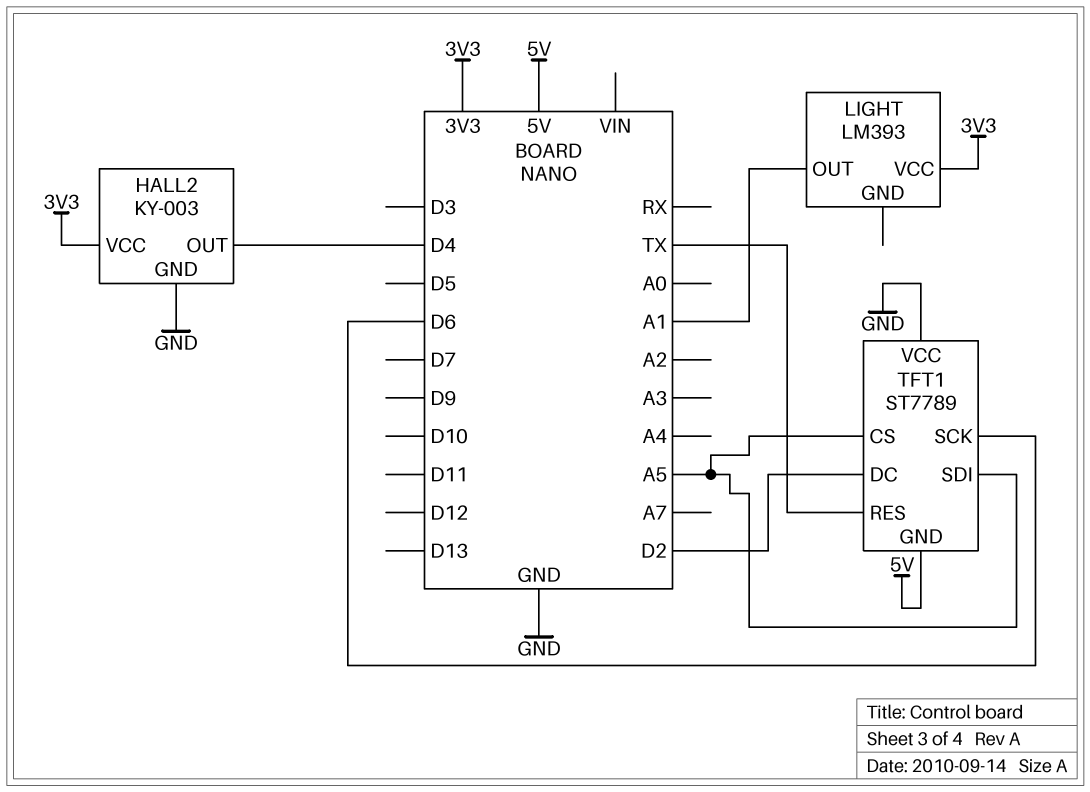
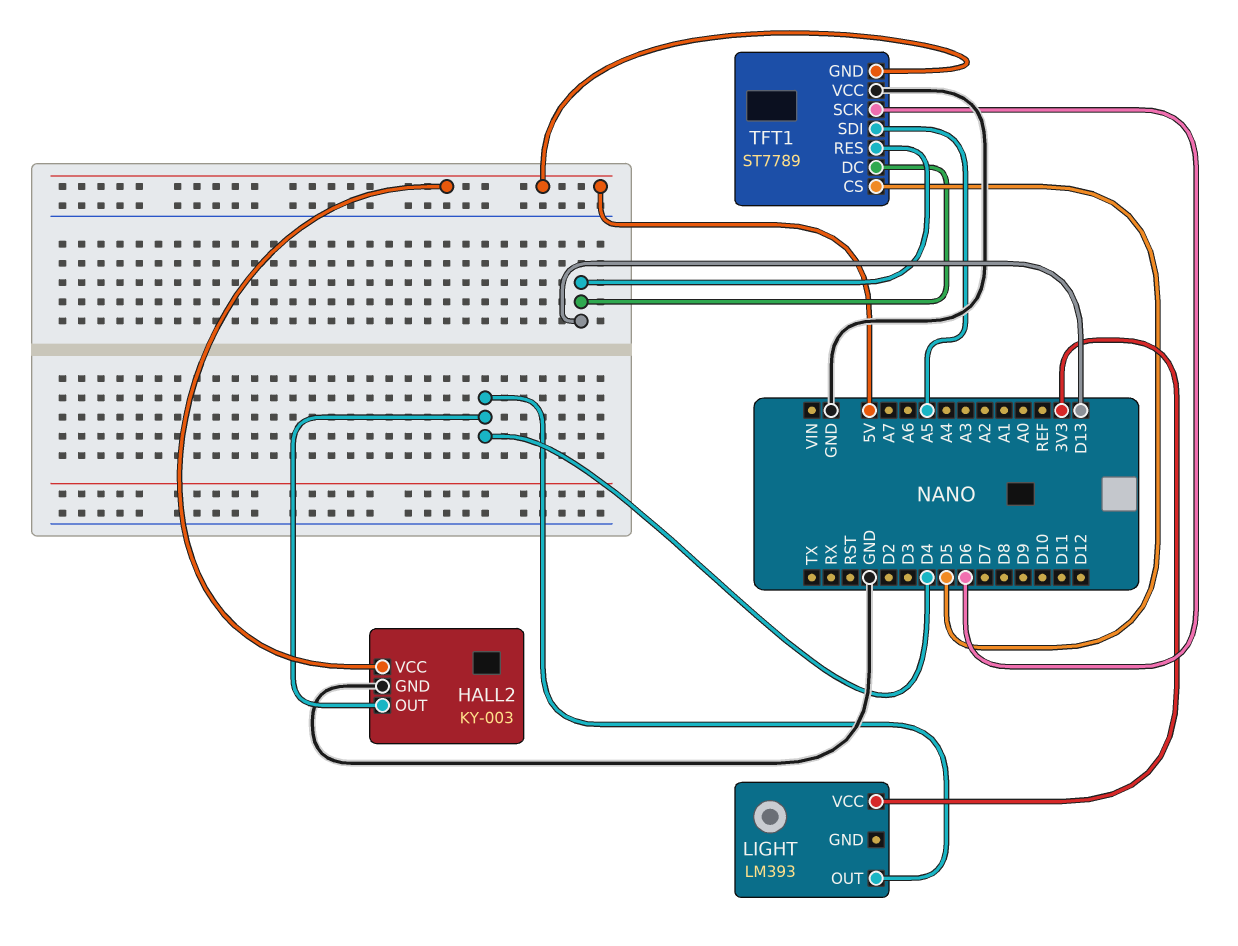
HALL2 pin VCC: 3V3 -> 5V
LIGHT pin OUT: A1 -> D4
TFT1 pin CS: A5 -> D5
TFT1 pin DC: D2 -> D13
TFT1 pin RES: TX -> D13

